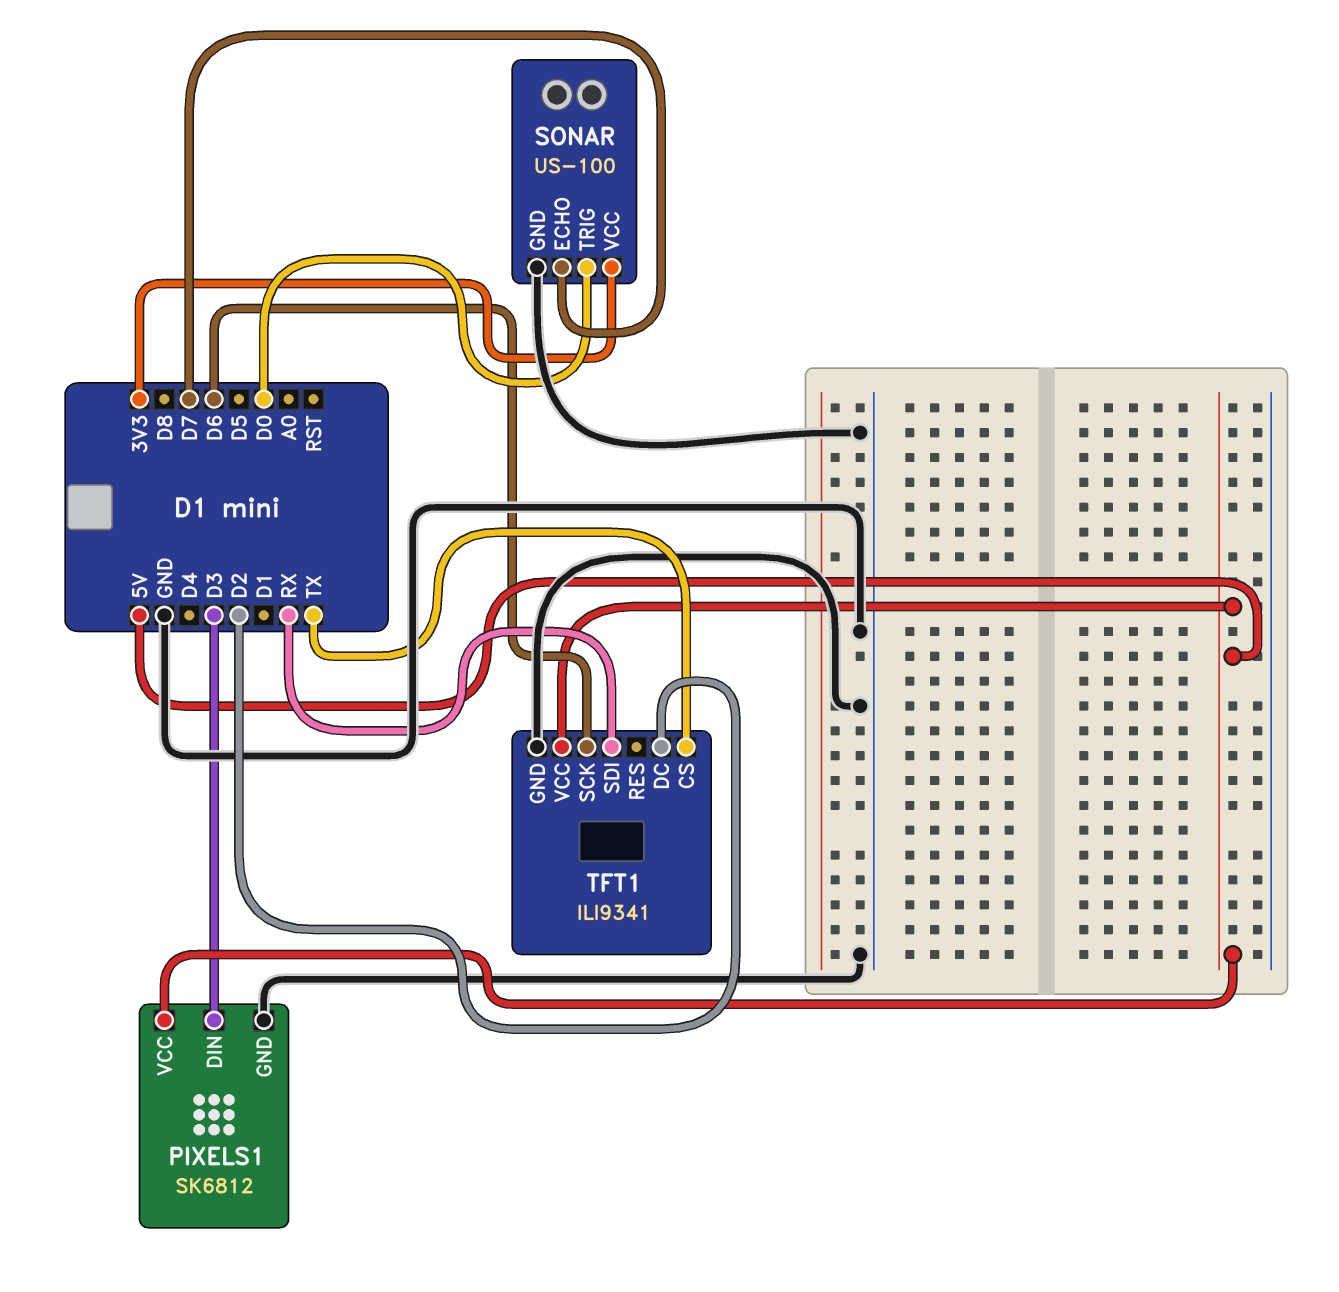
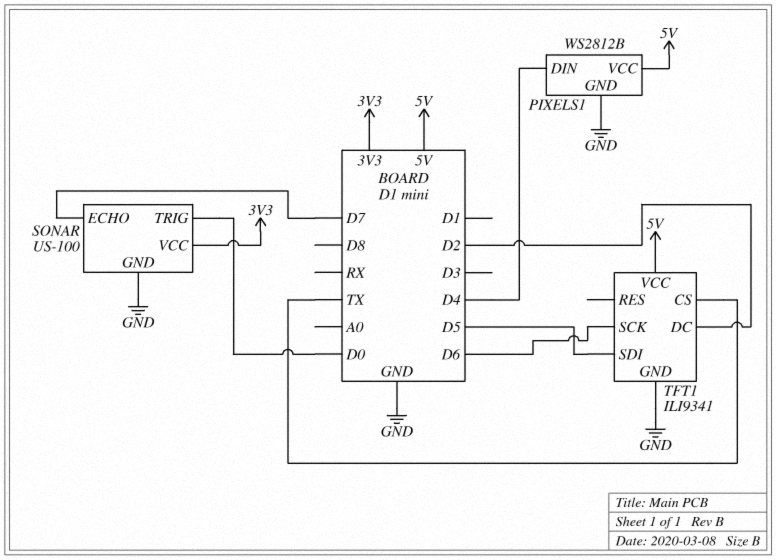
PIXELS1: SK6812 -> WS2812B
PIXELS1 pin DIN: D3 -> D4
TFT1 pin SDI: RX -> D5

